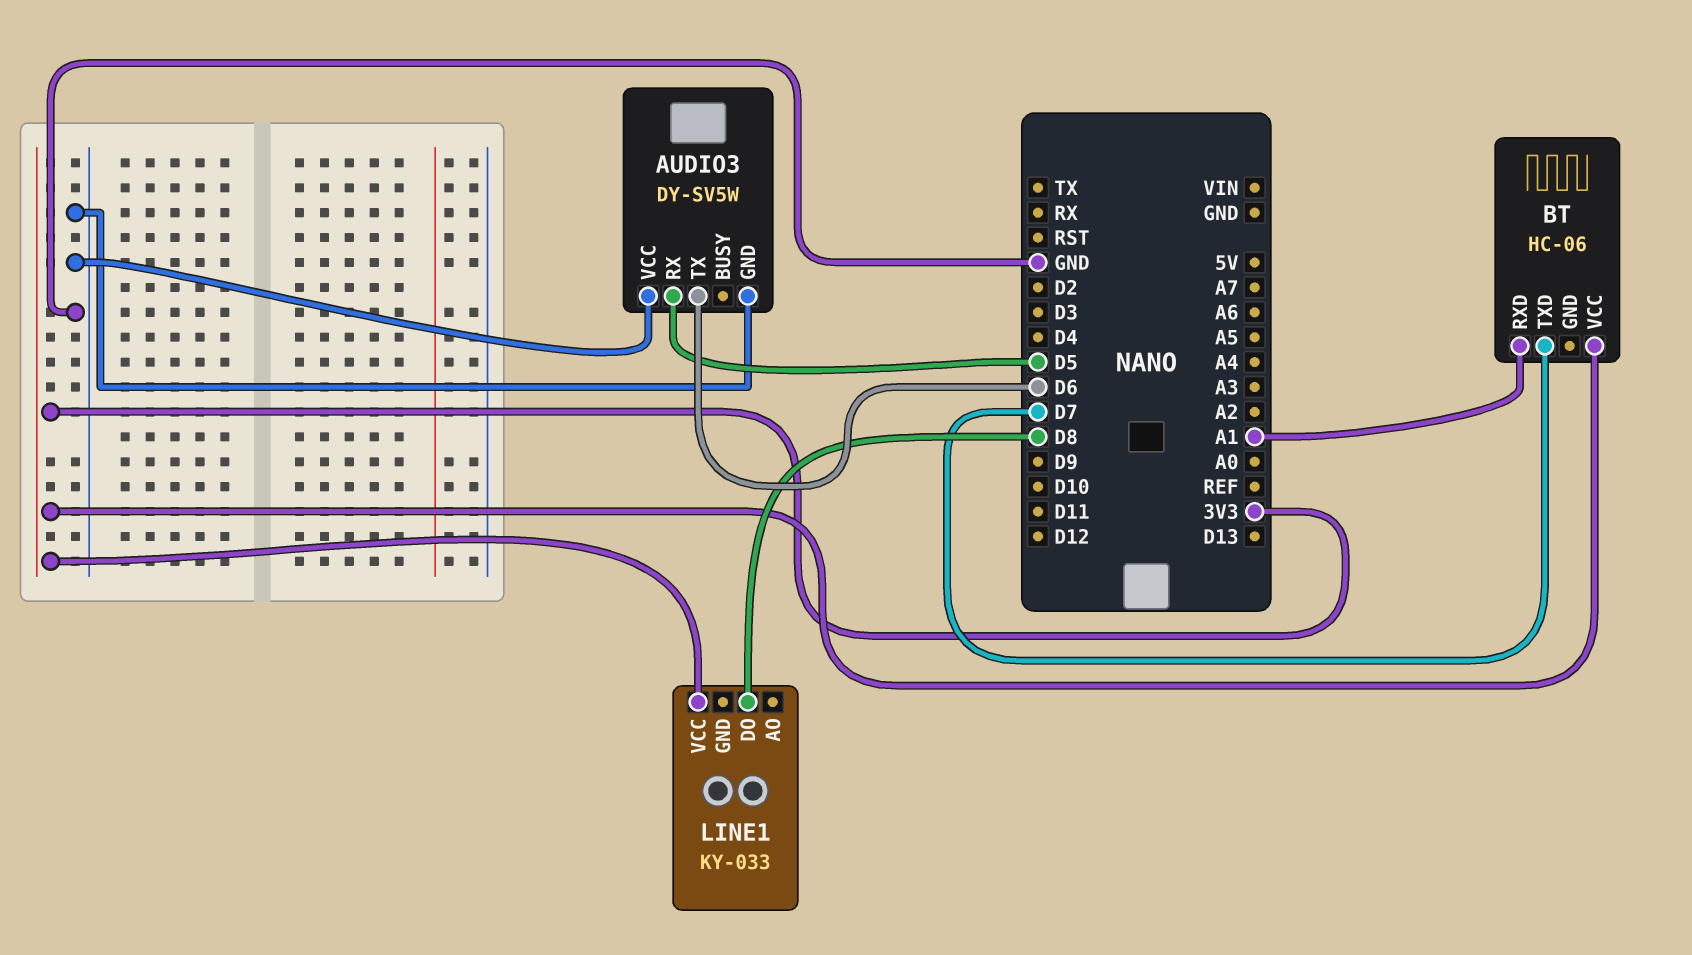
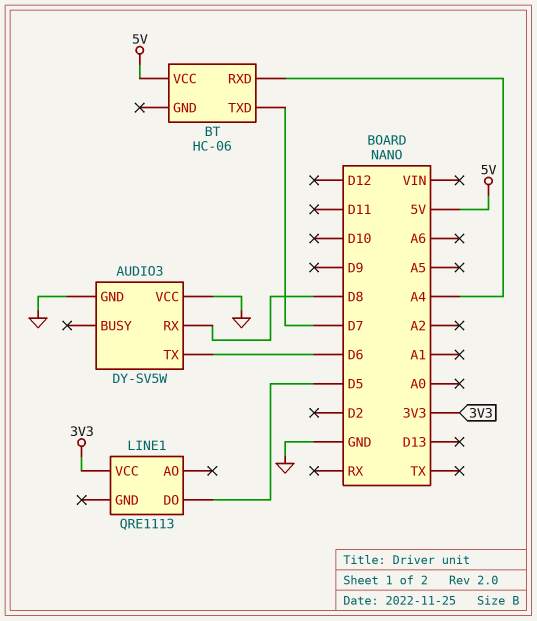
AUDIO3 pin RX: D5 -> D8
BT pin RXD: A1 -> A4
BT pin VCC: 3V3 -> 5V
LINE1: KY-033 -> QRE1113
LINE1 pin DO: D8 -> D5

